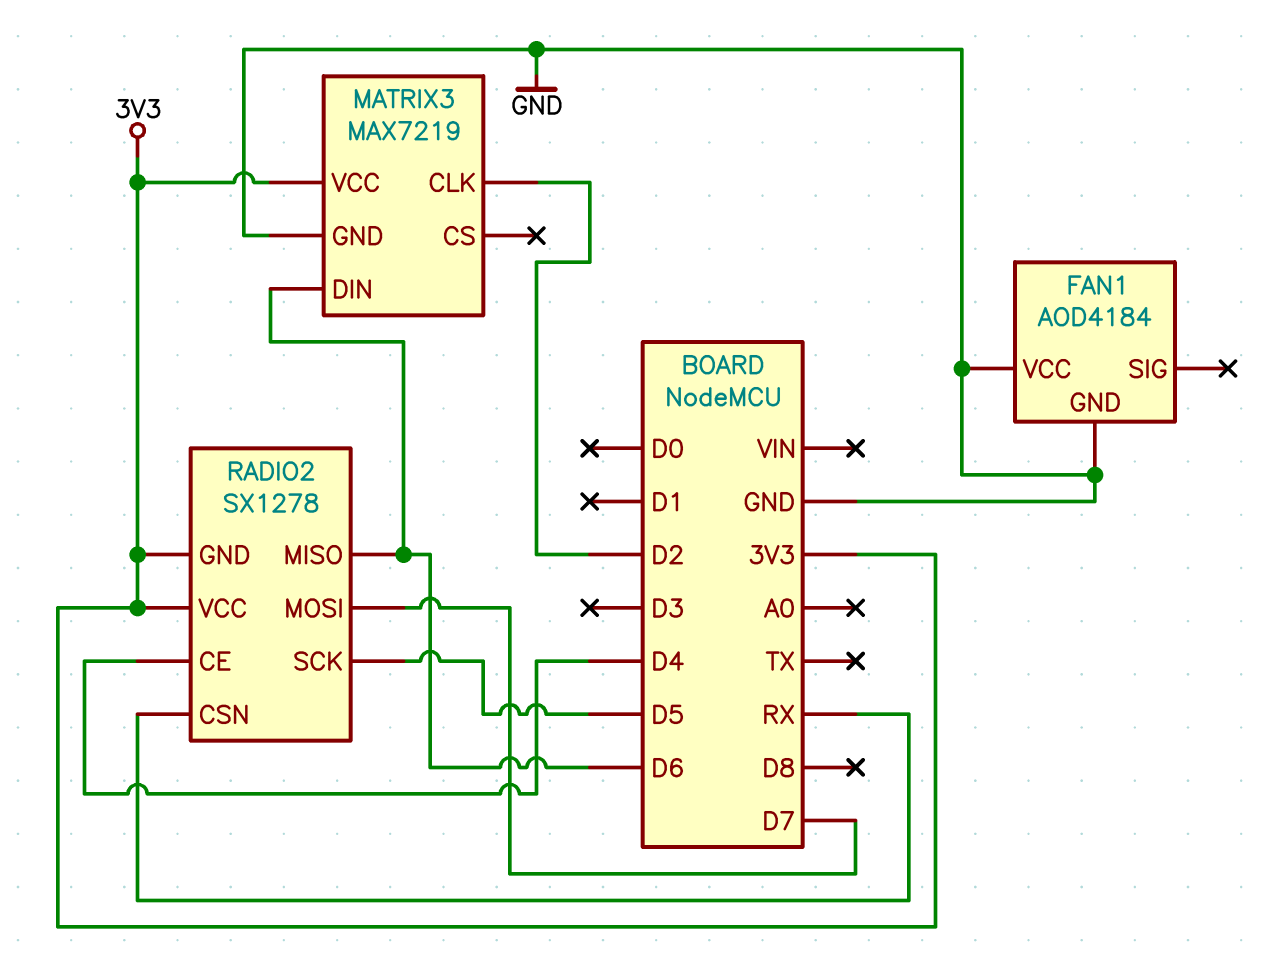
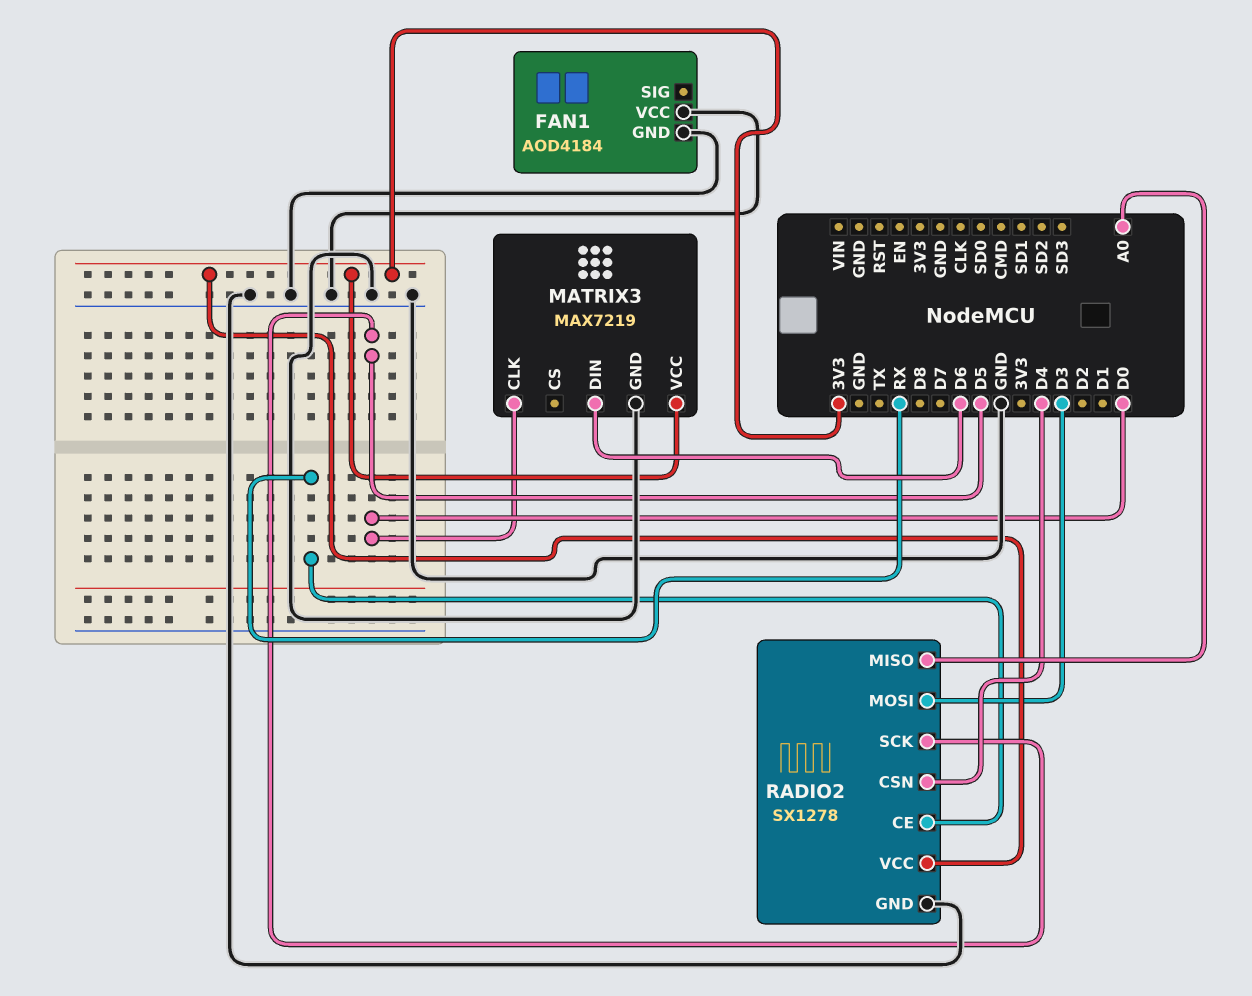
MATRIX3 pin CLK: D2 -> D0
RADIO2 pin CE: D4 -> RX
RADIO2 pin CSN: RX -> D4
RADIO2 pin GND: 3V3 -> GND
RADIO2 pin MISO: D6 -> A0
RADIO2 pin MOSI: D7 -> D3

